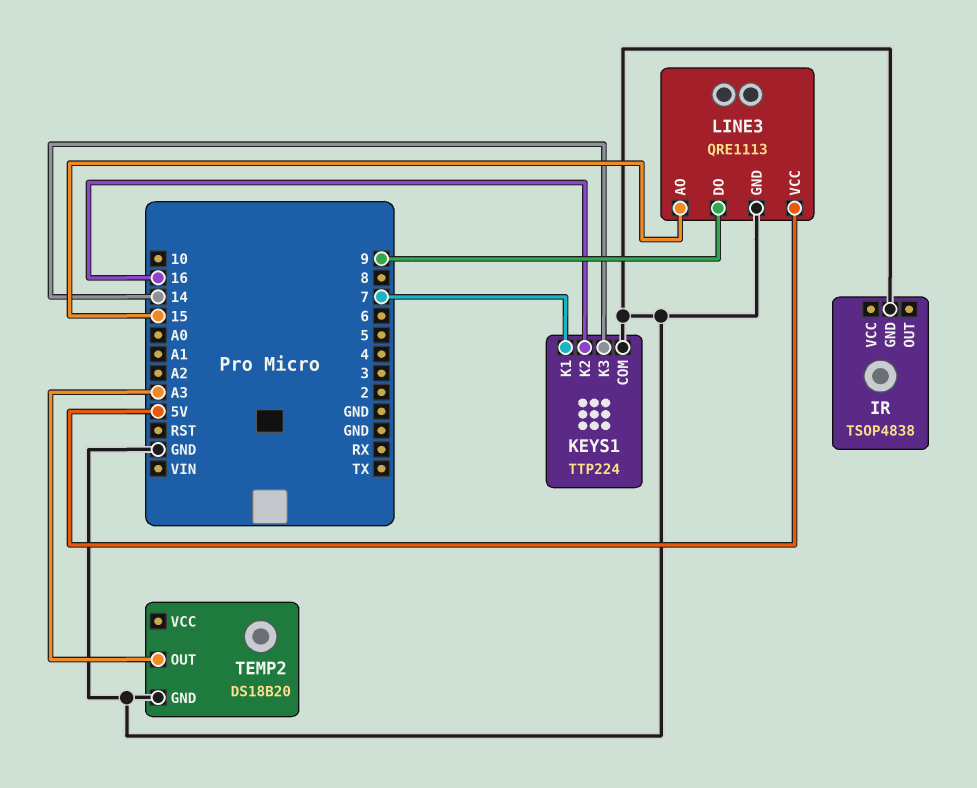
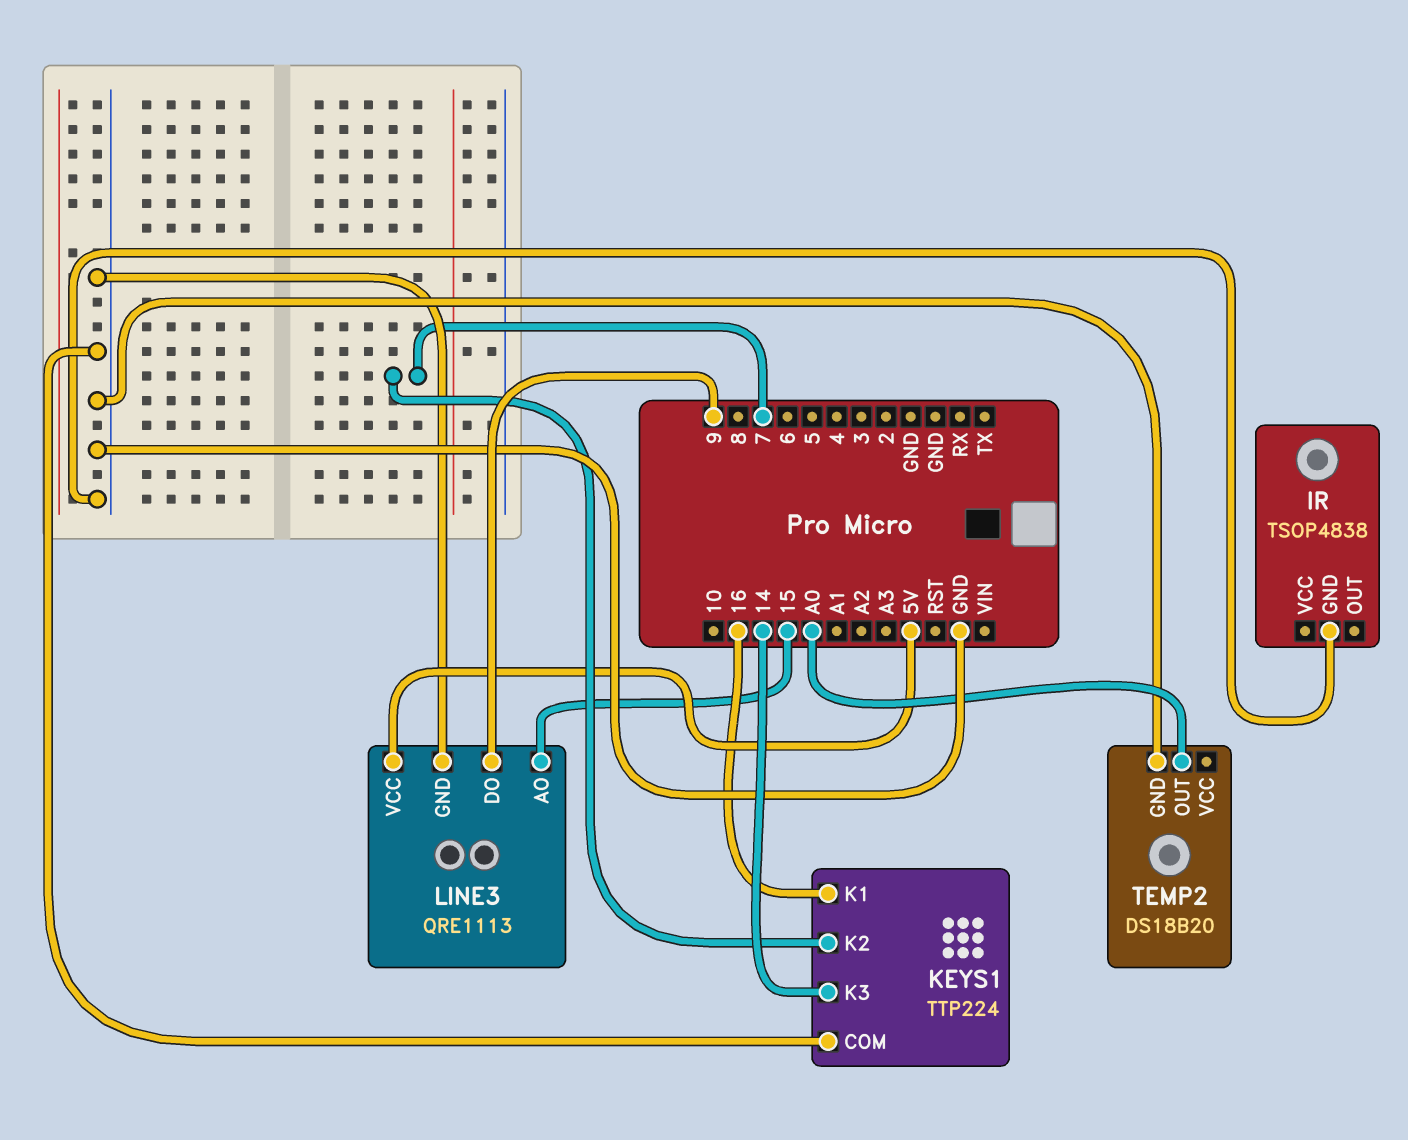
KEYS1 pin K1: 7 -> 16
KEYS1 pin K2: 16 -> 7
TEMP2 pin OUT: A3 -> A0

